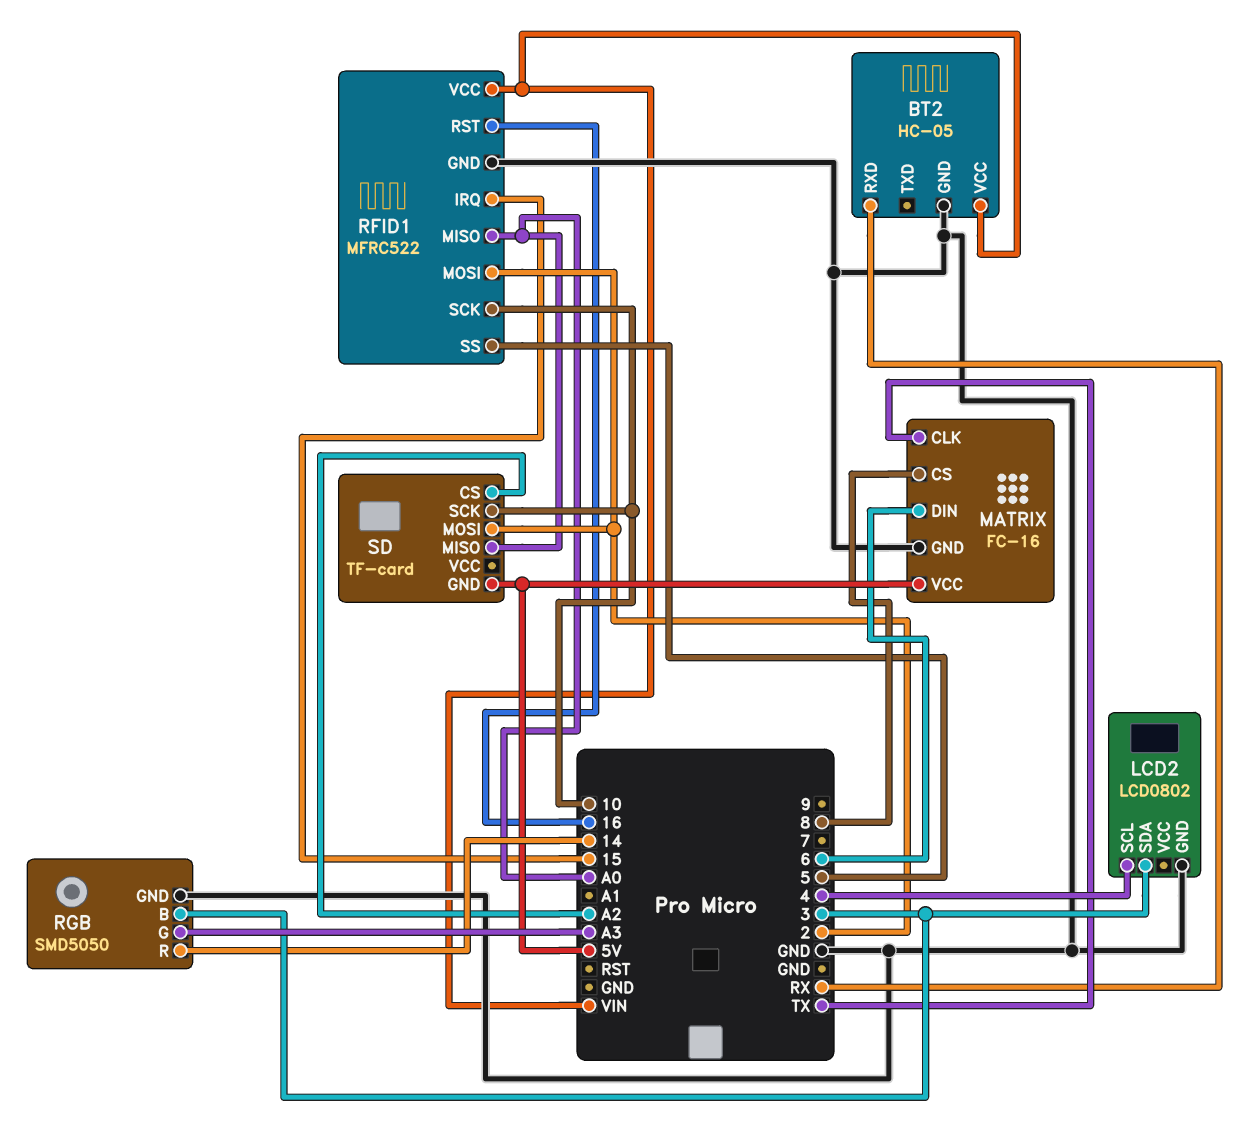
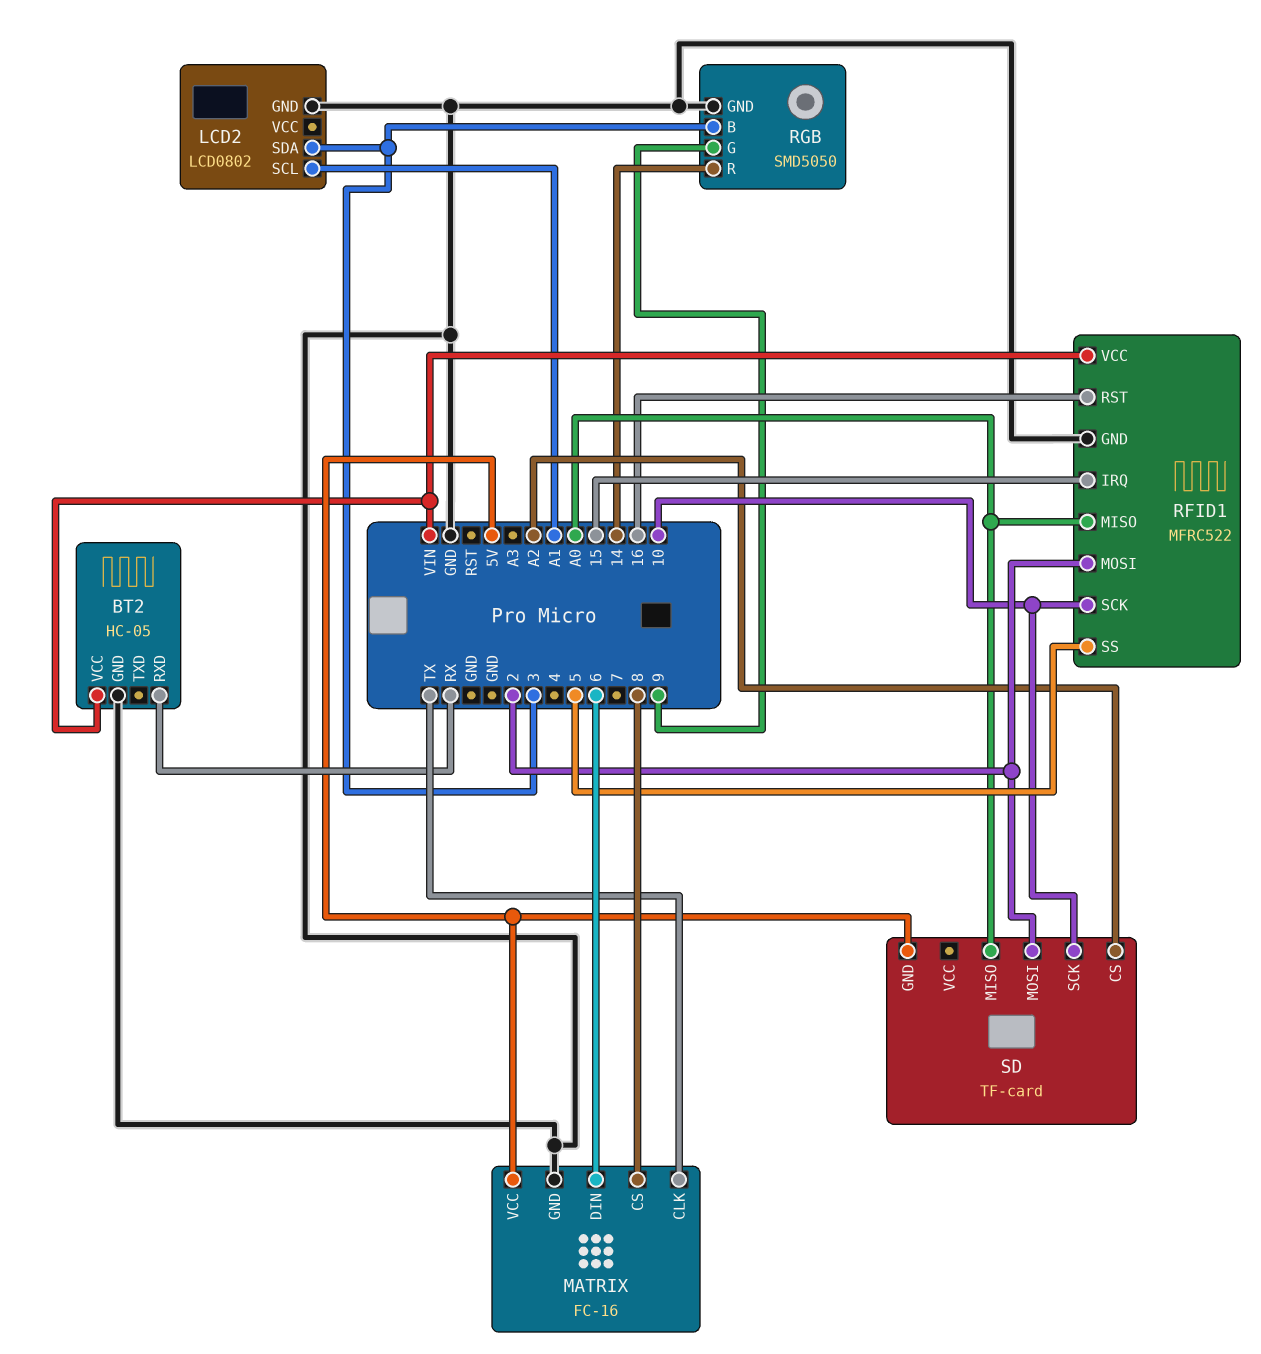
LCD2 pin SCL: 4 -> A1
RGB pin G: A3 -> 9

